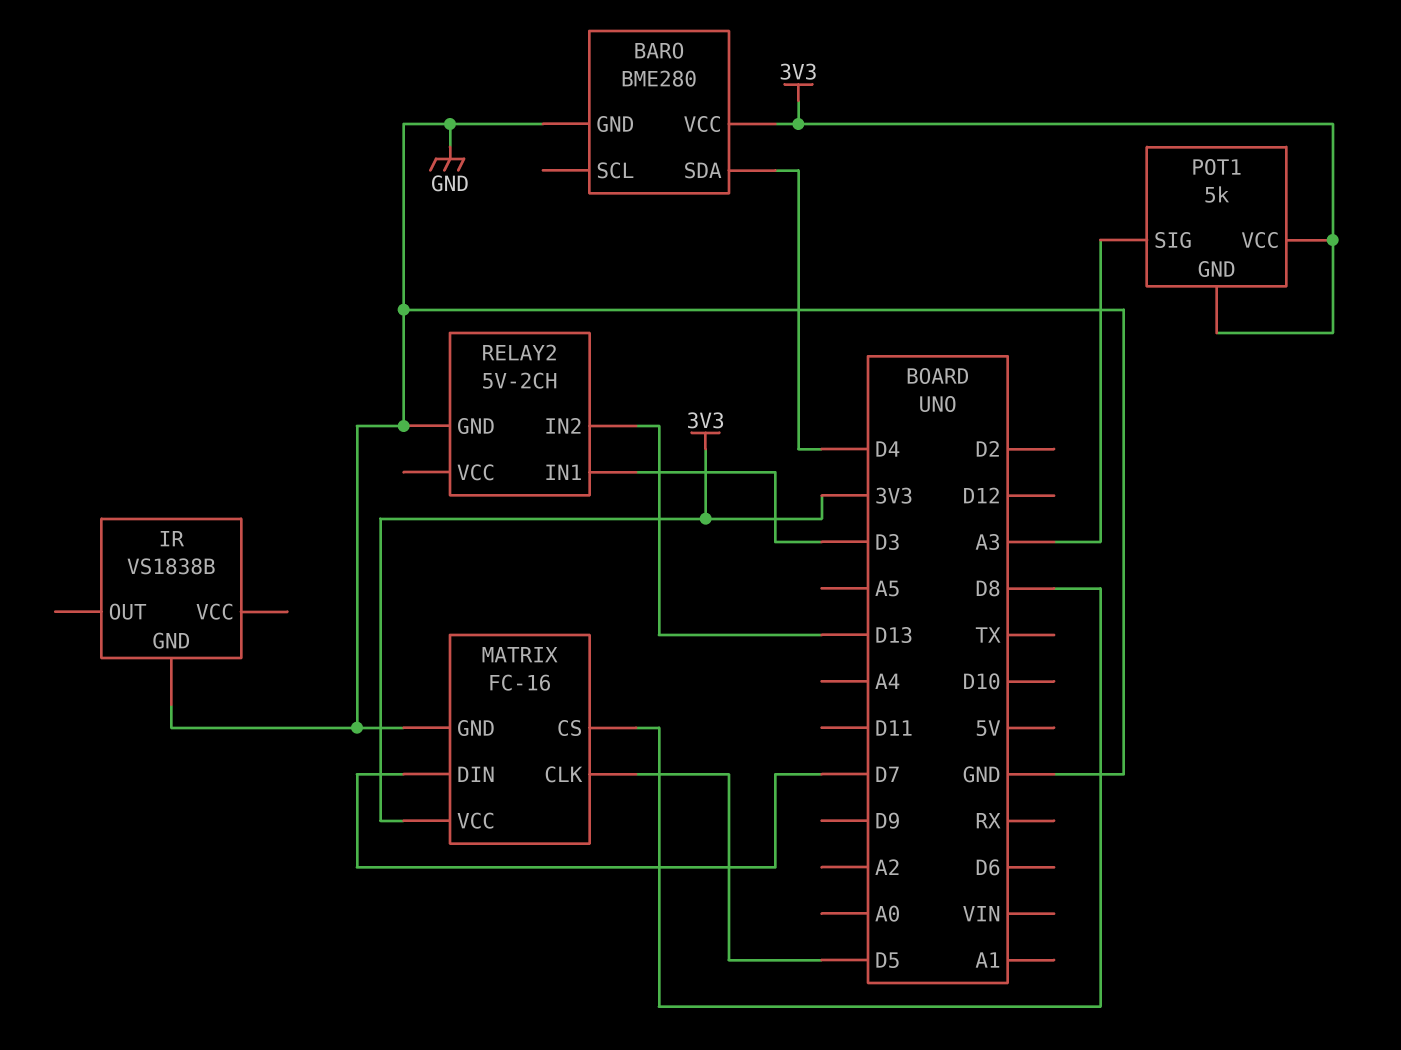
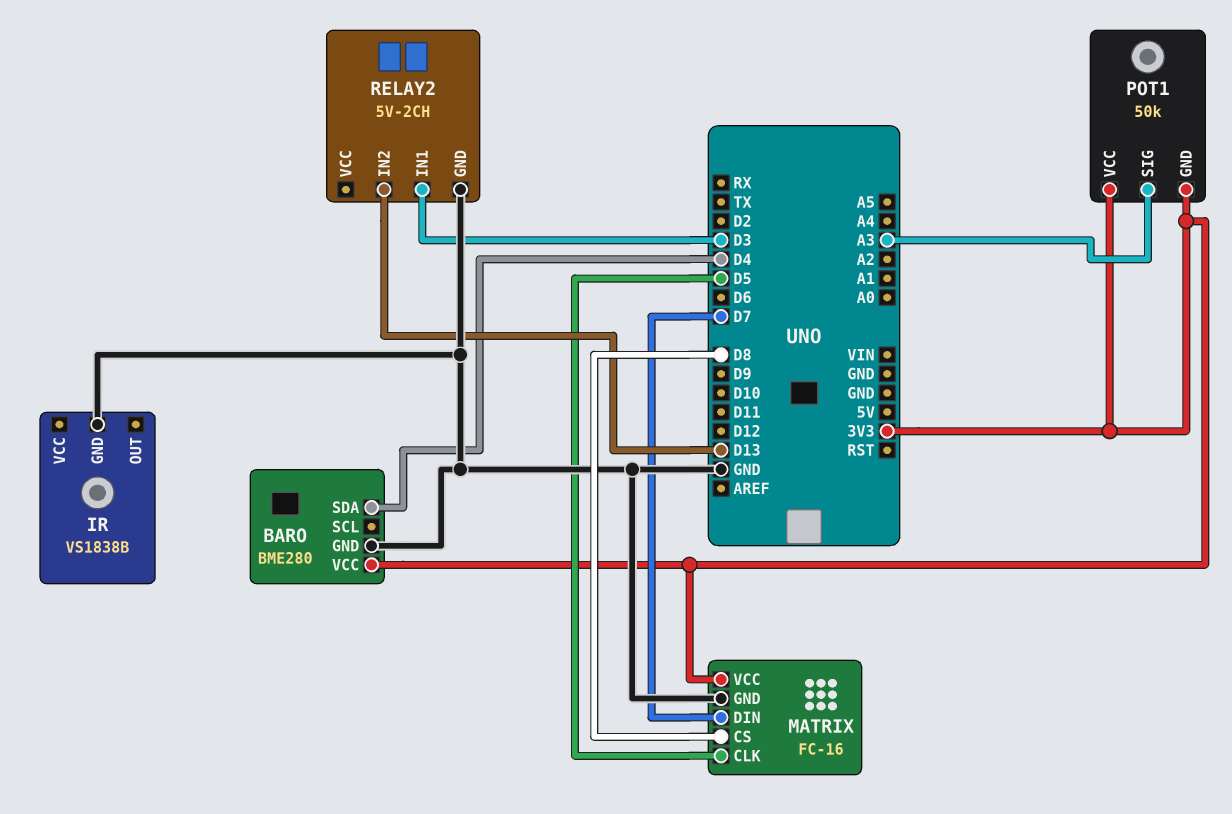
POT1: 5k -> 50k

